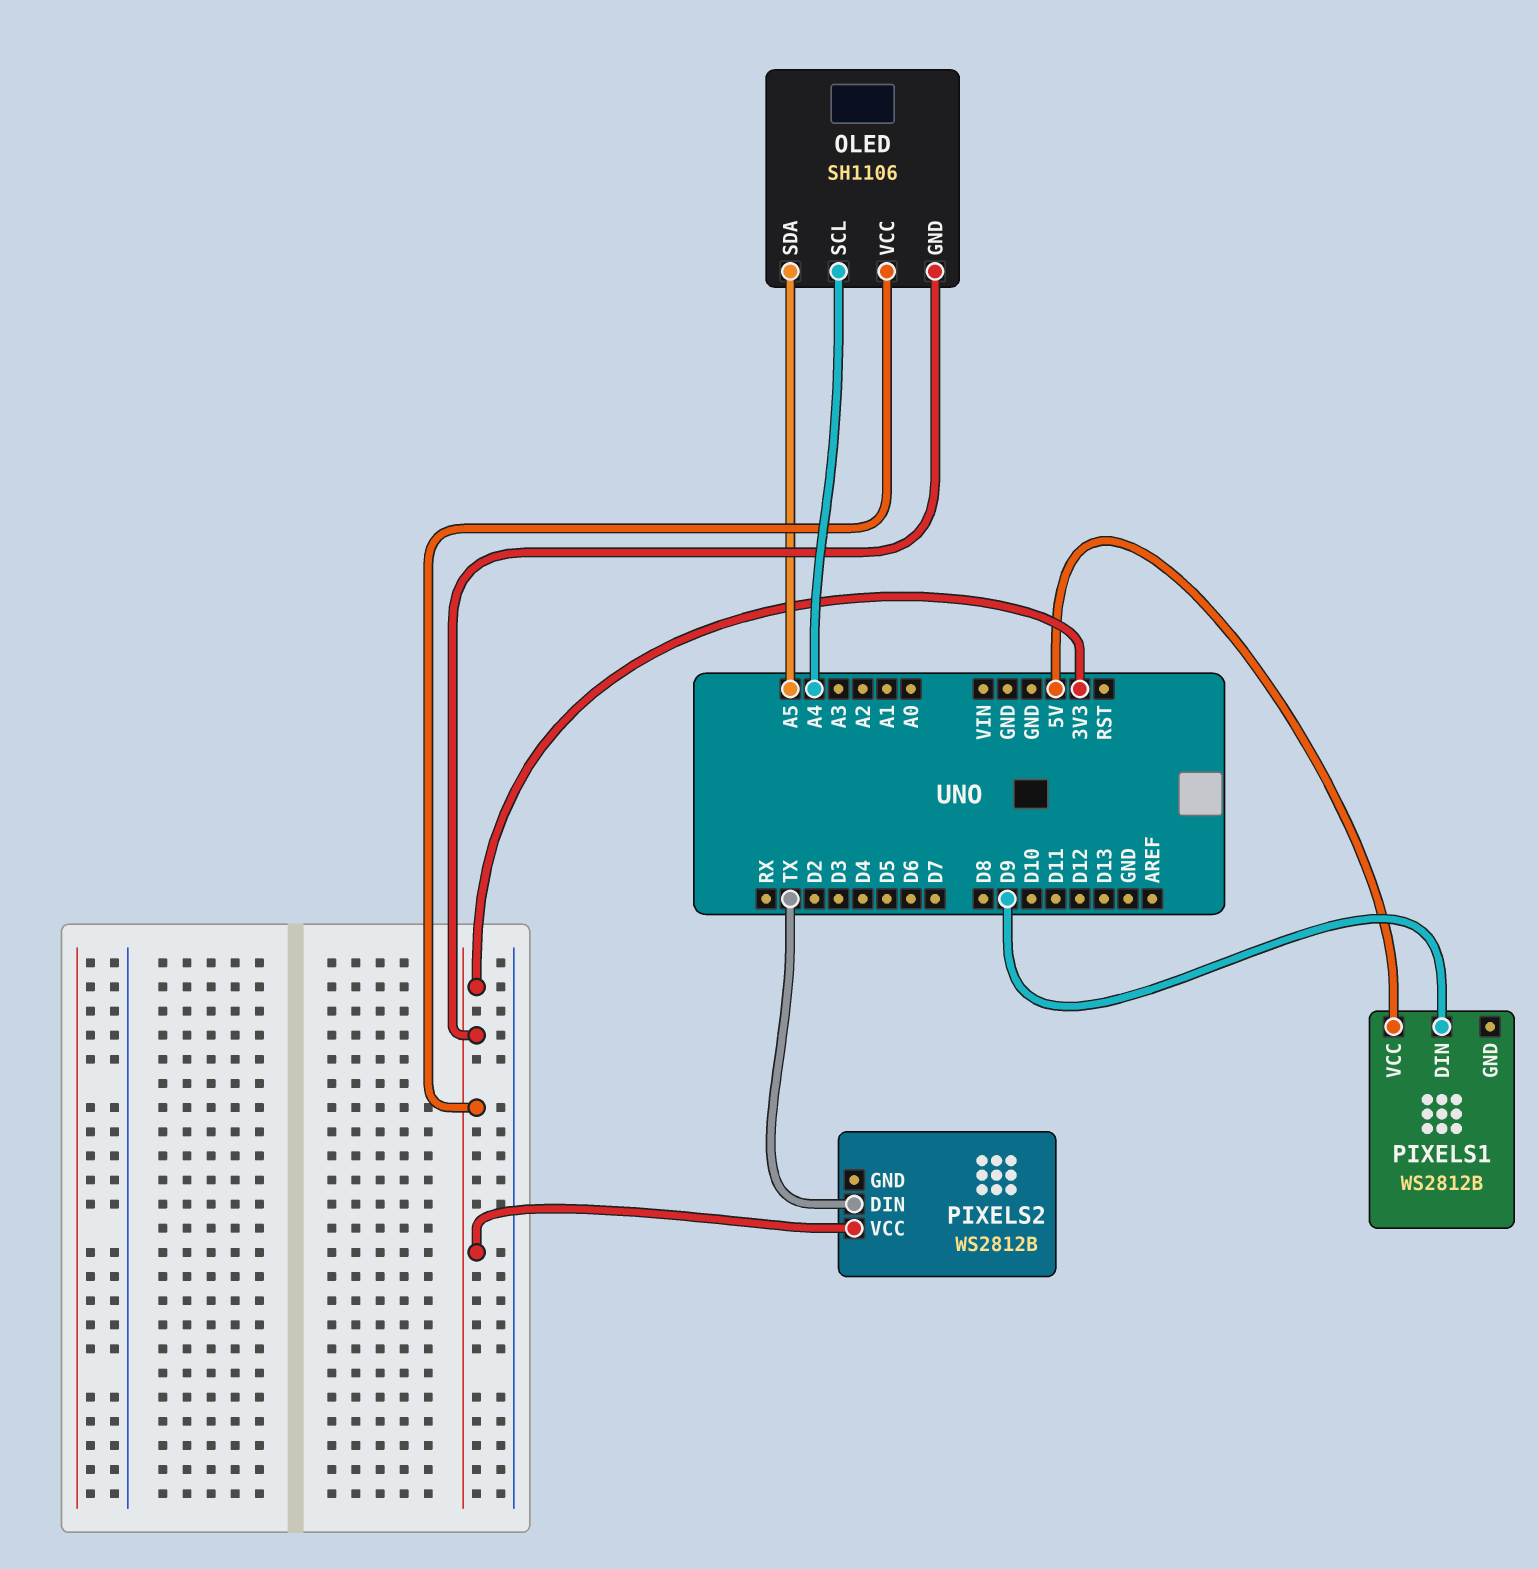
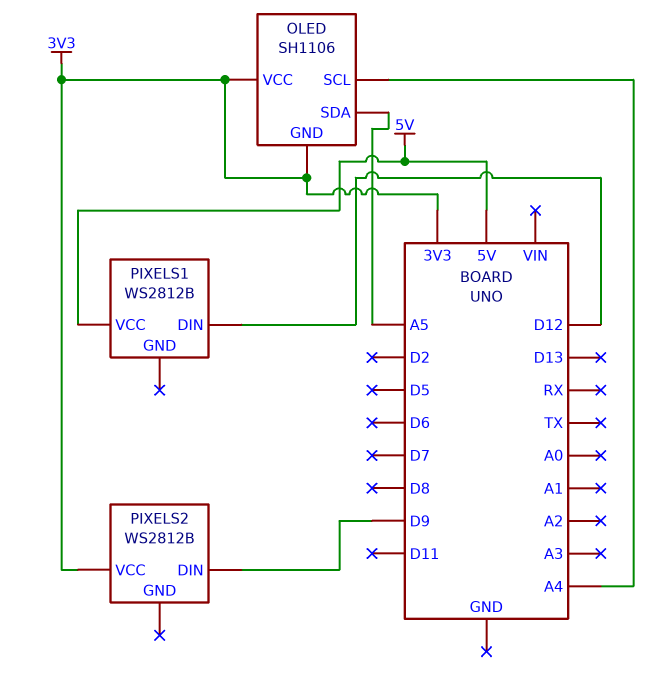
PIXELS1 pin DIN: D9 -> D12
PIXELS2 pin DIN: TX -> D9

